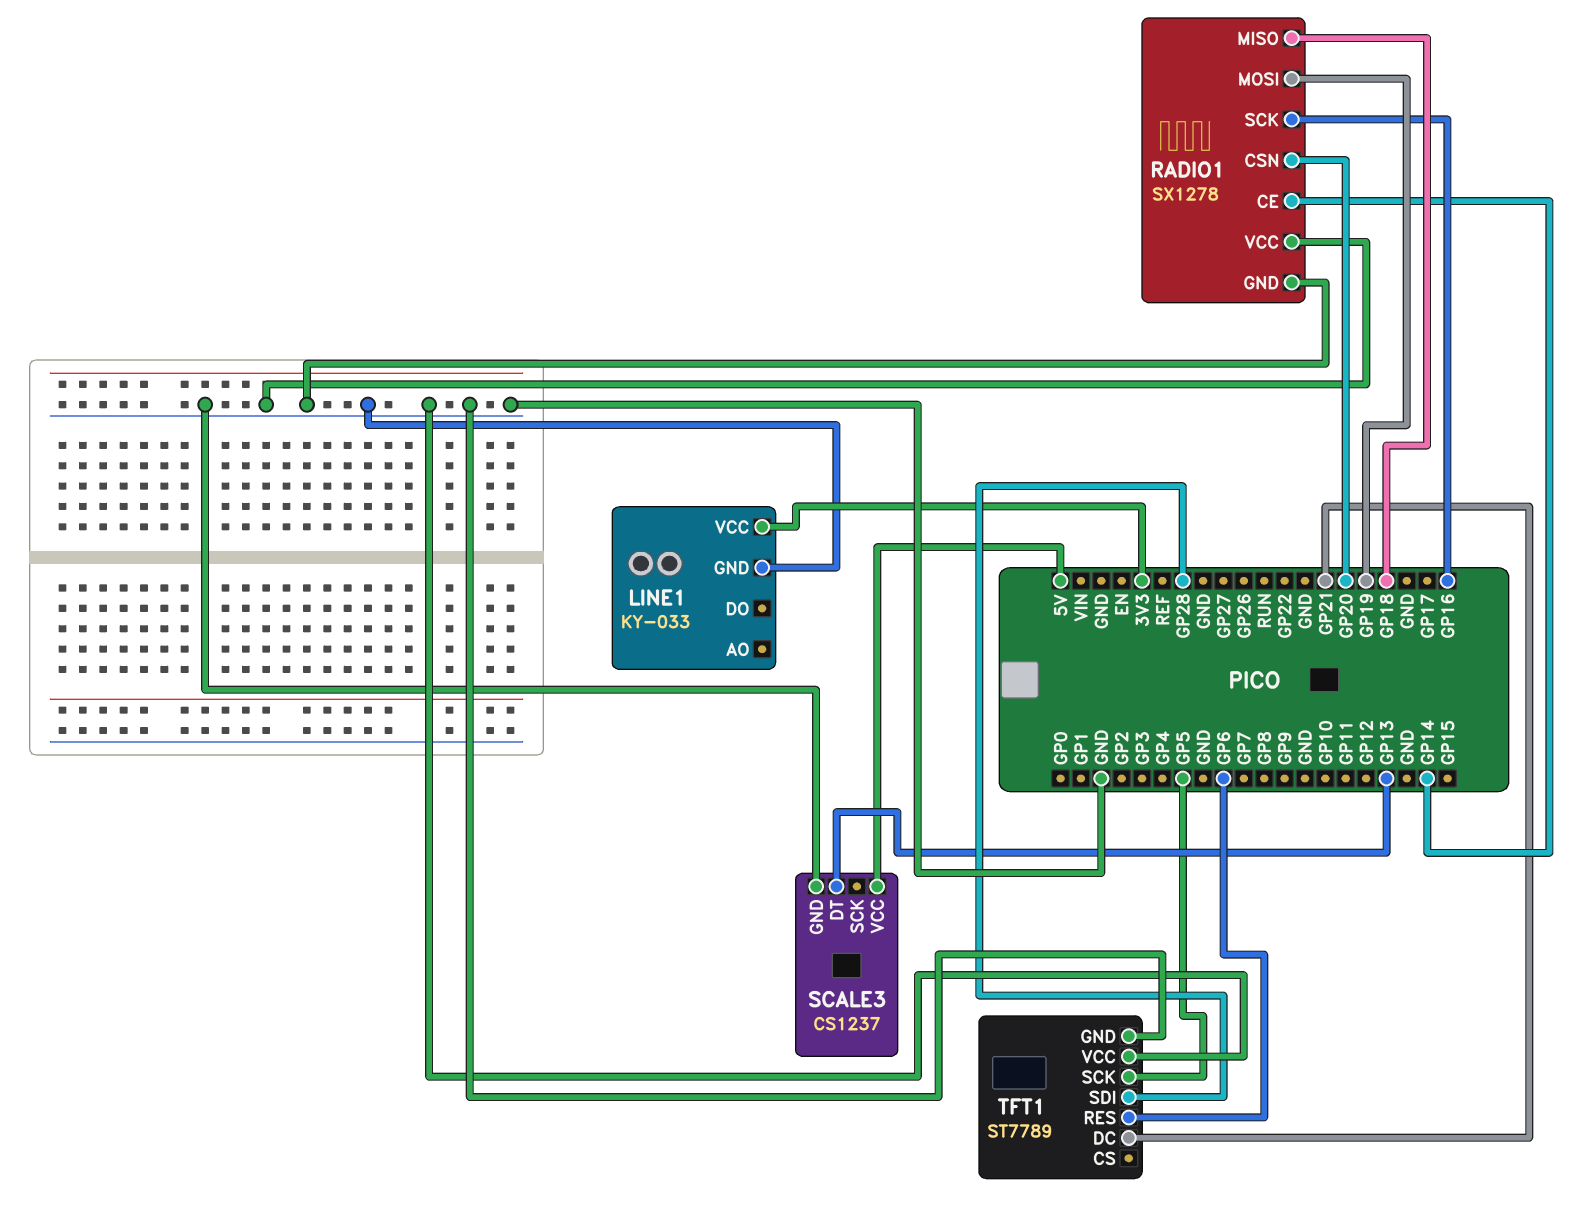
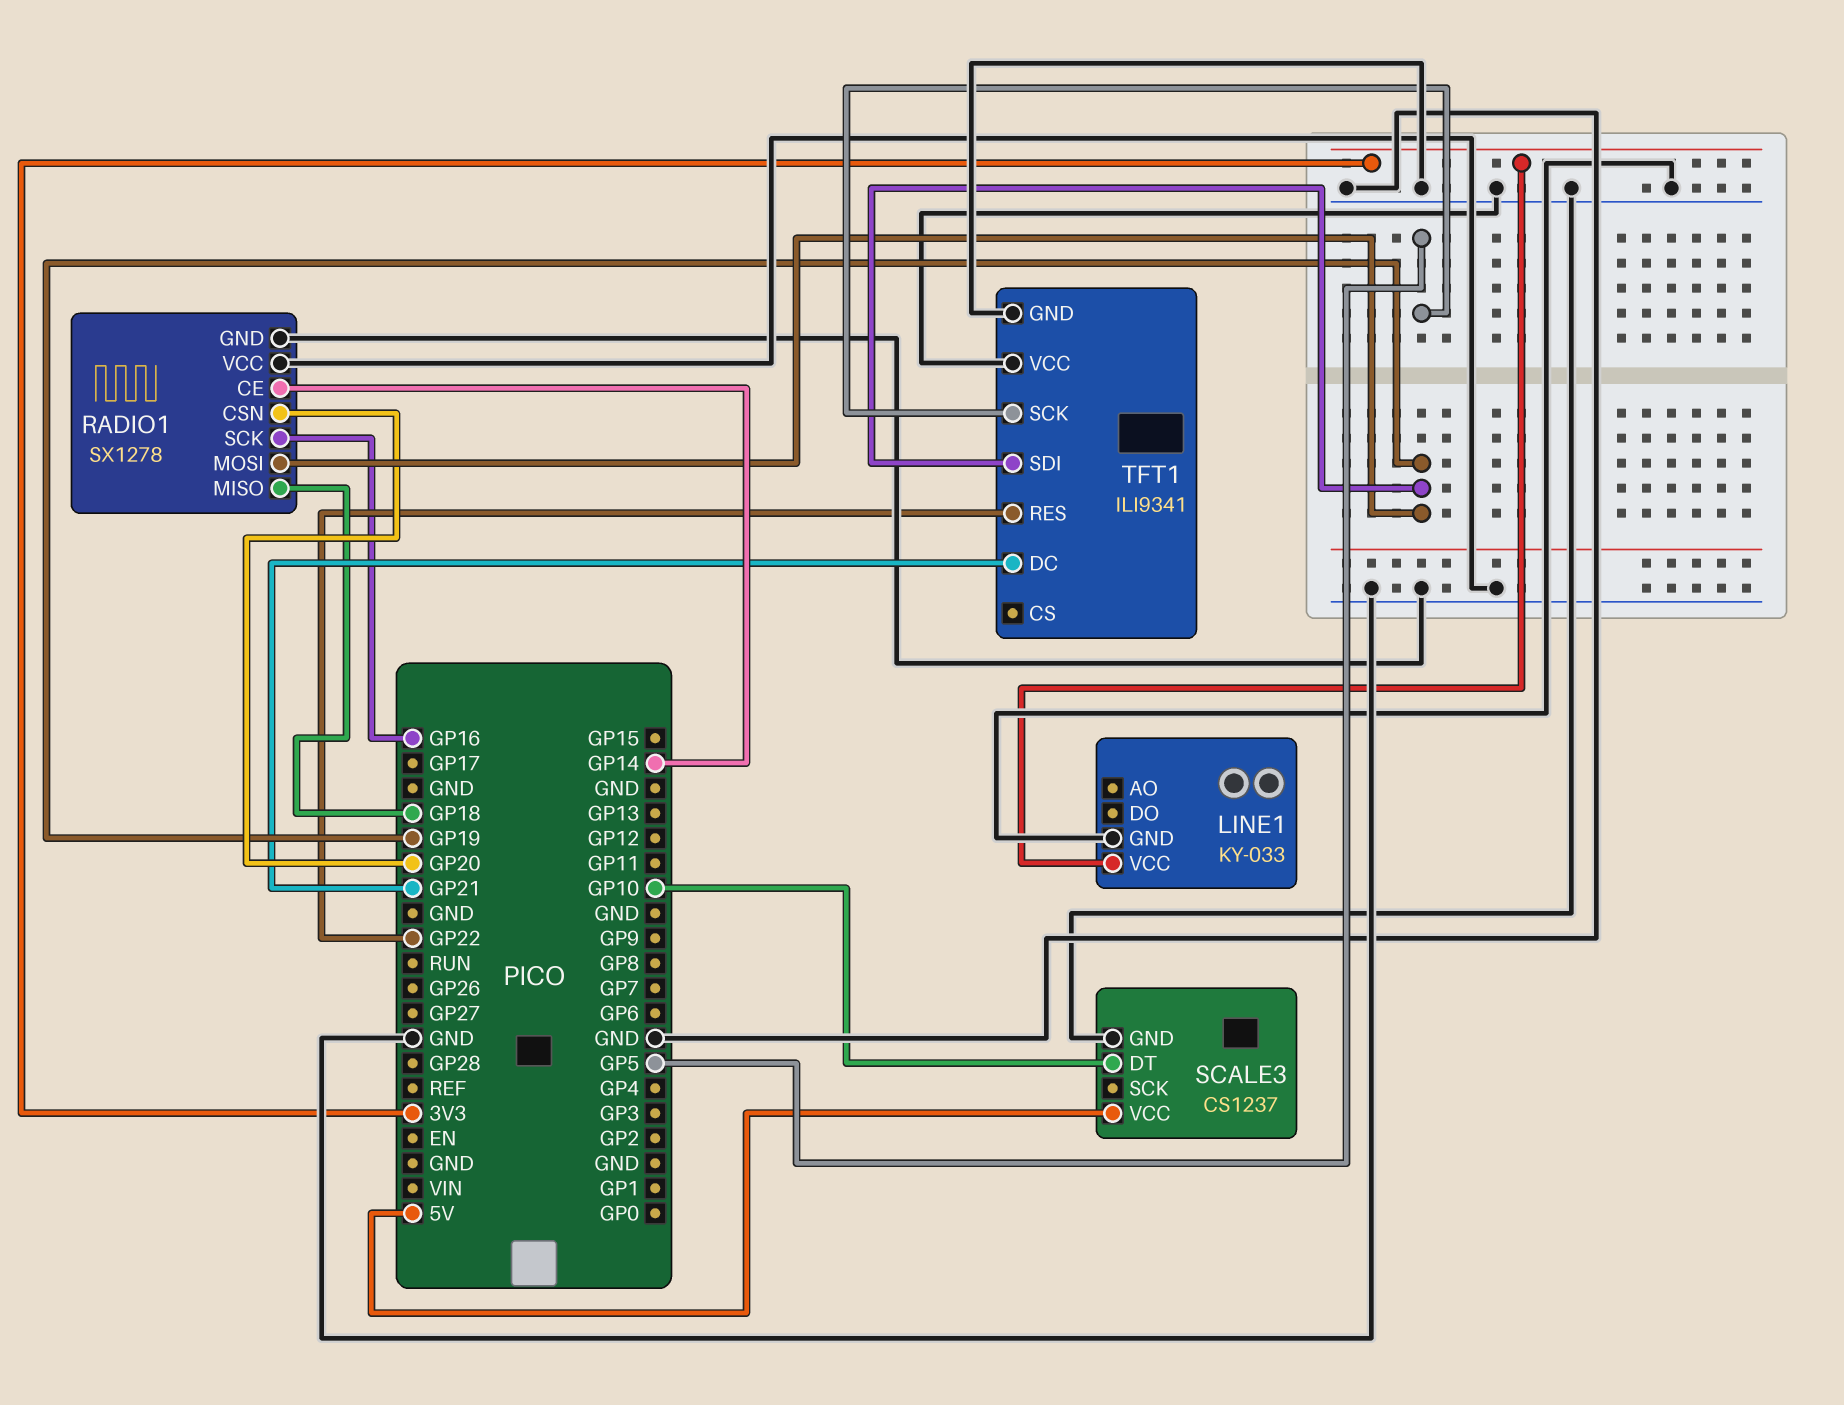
SCALE3 pin DT: GP13 -> GP10
TFT1: ST7789 -> ILI9341
TFT1 pin RES: GP6 -> GP22
TFT1 pin SDI: GP28 -> GP19

